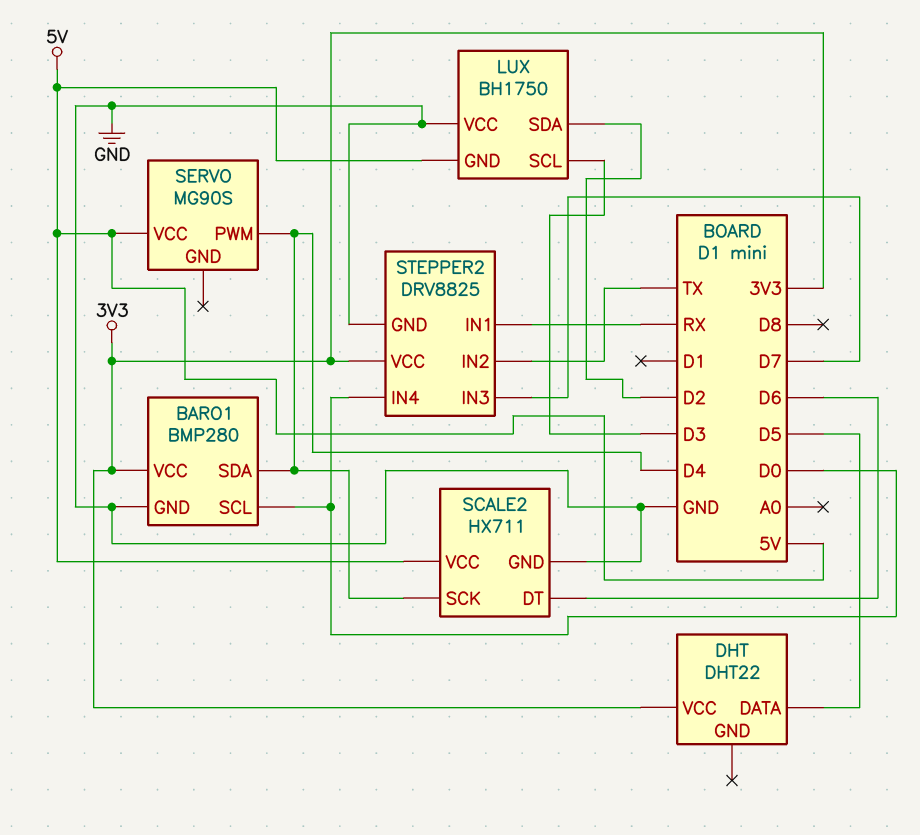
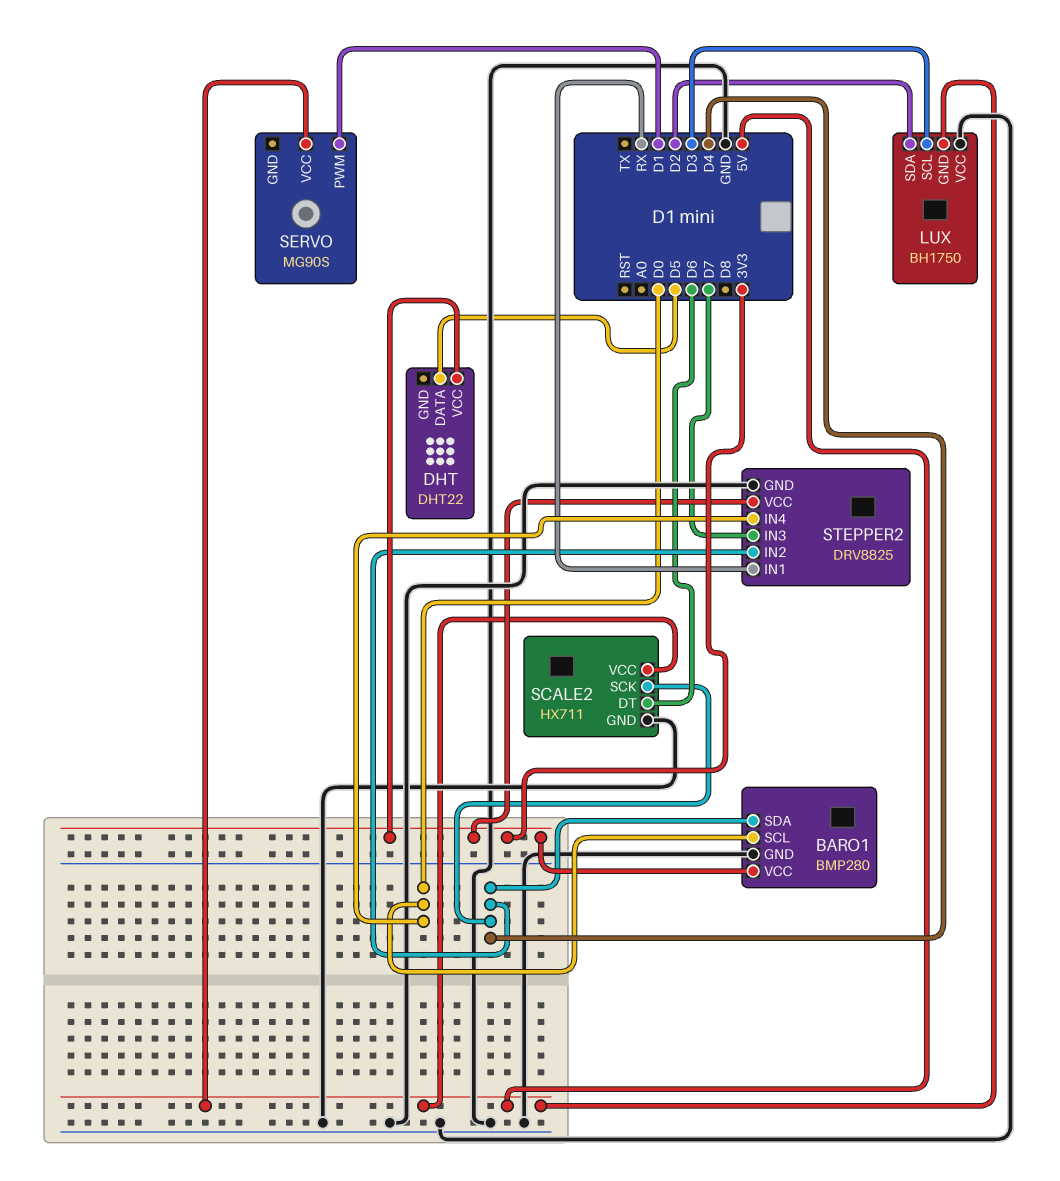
SERVO pin PWM: D4 -> D1
STEPPER2 pin IN2: TX -> D4

